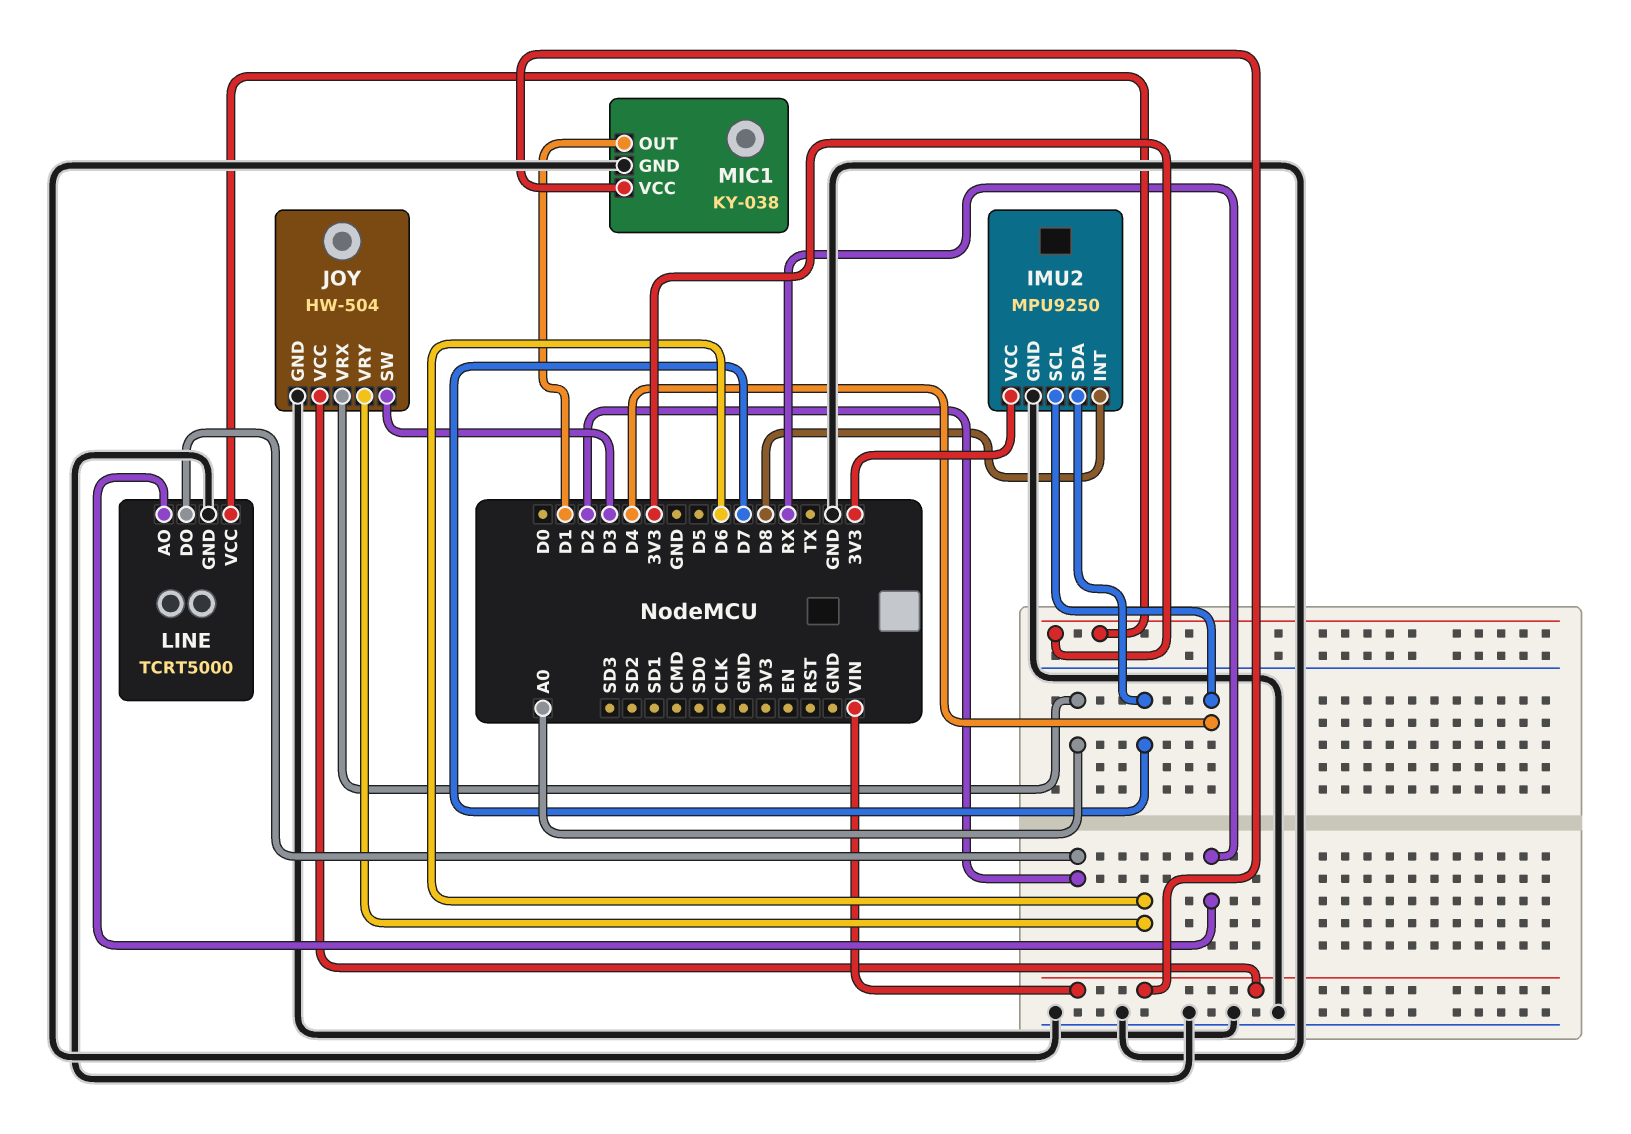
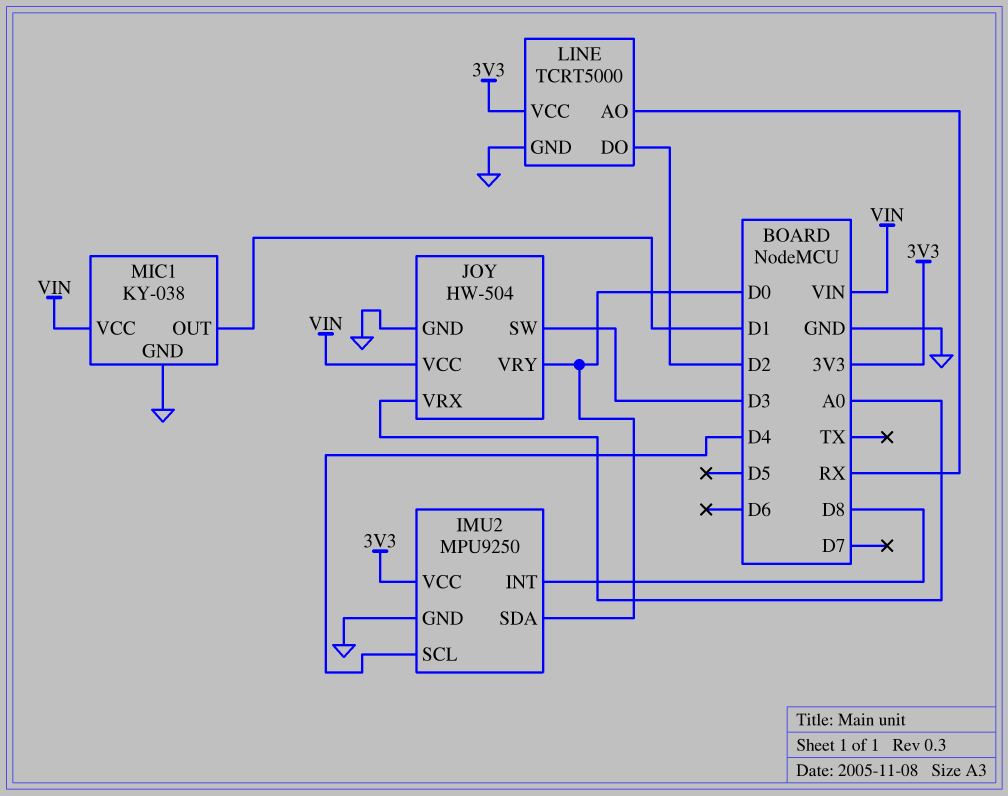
IMU2 pin SDA: D7 -> D0
JOY pin VRY: D6 -> D0

